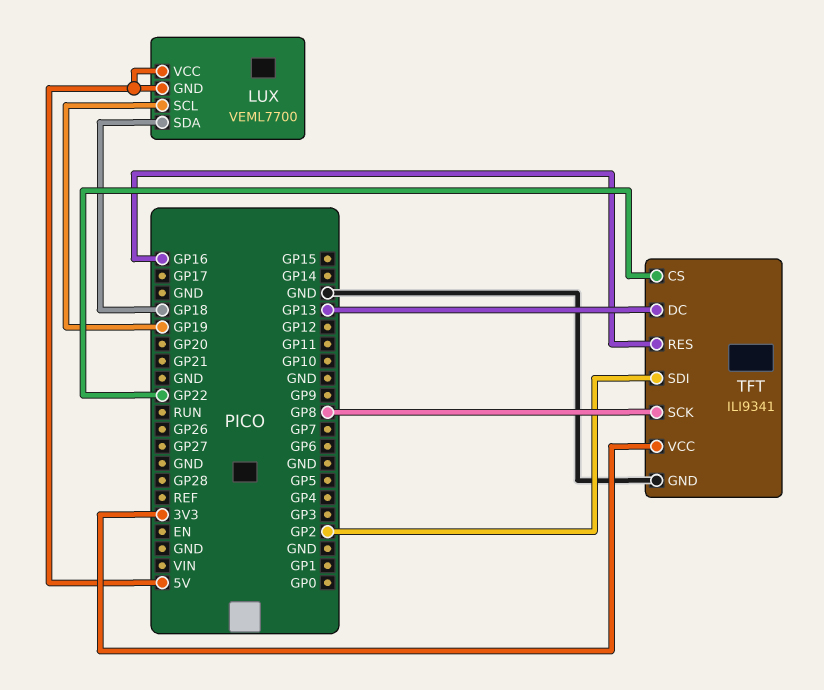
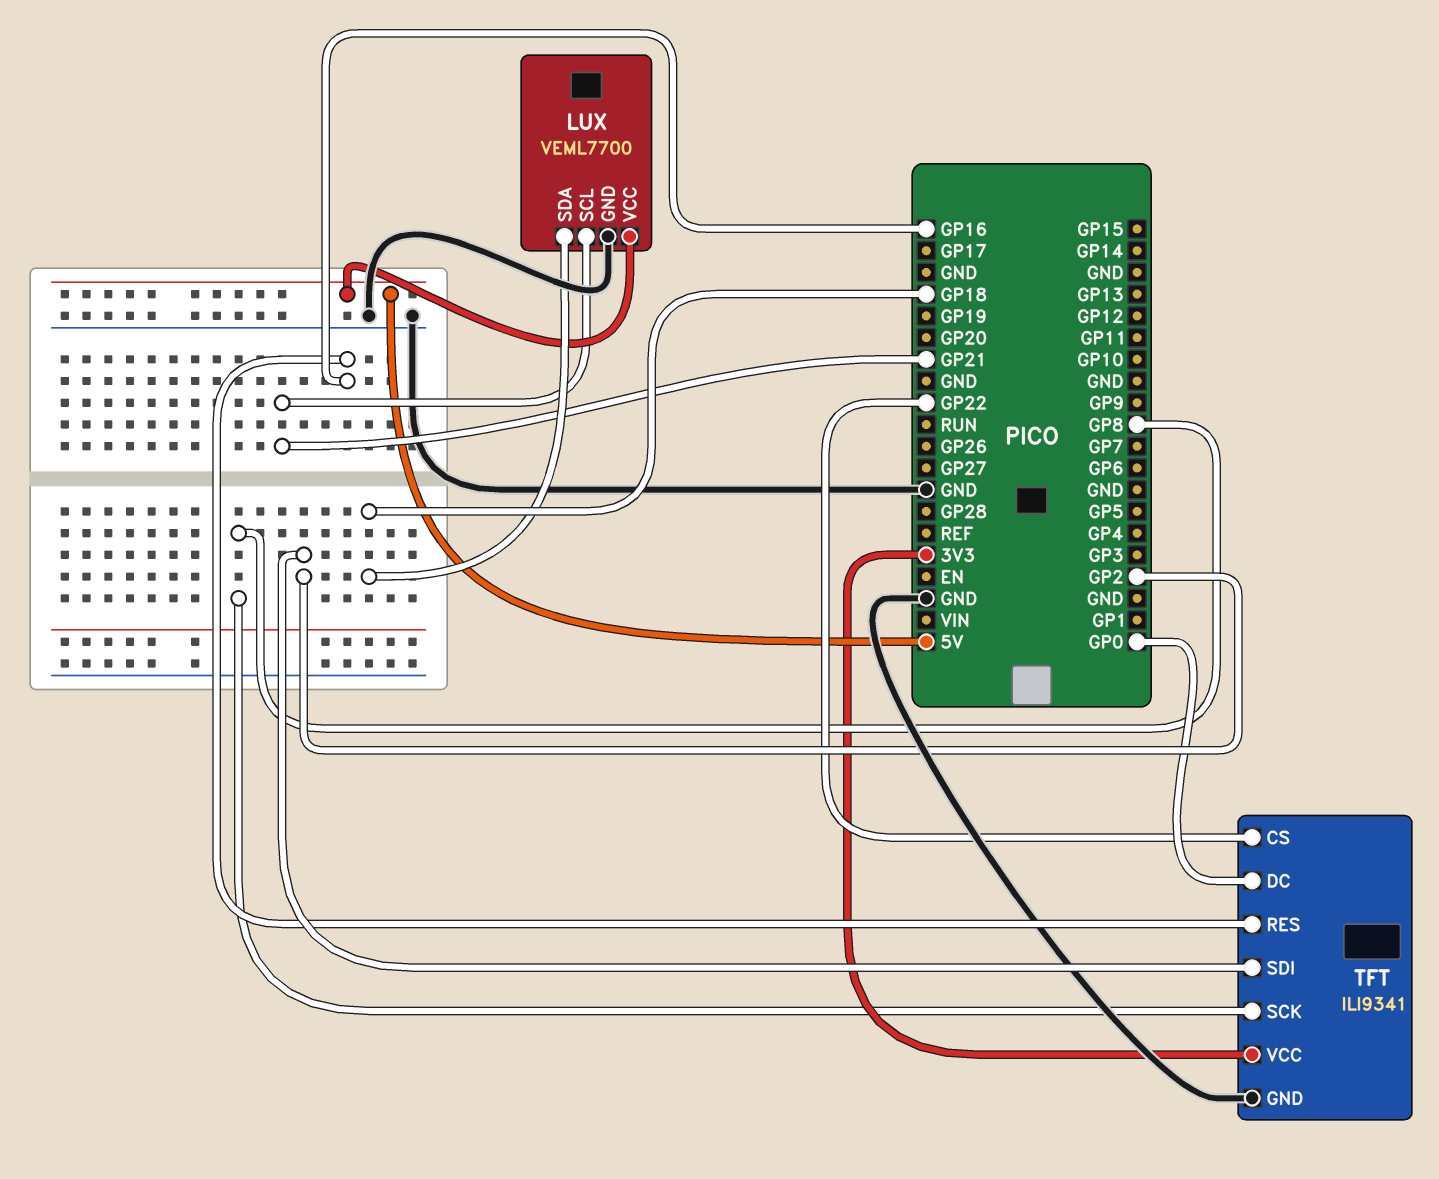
LUX pin GND: 5V -> GND
LUX pin SCL: GP19 -> GP21
TFT pin DC: GP13 -> GP0

